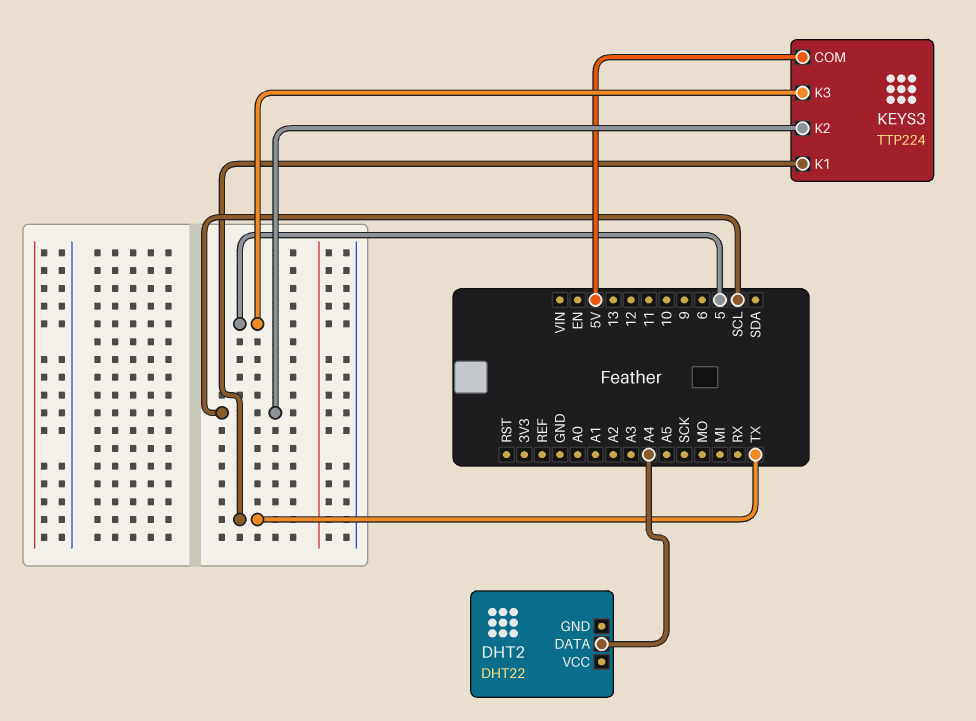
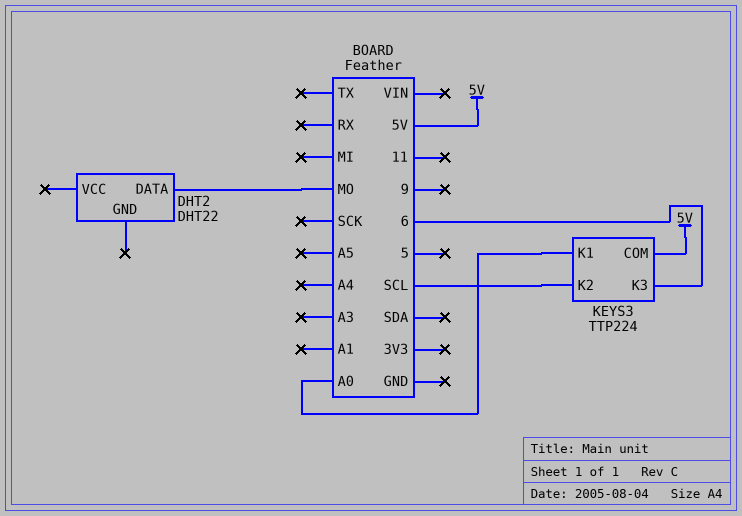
DHT2 pin DATA: A4 -> MO
KEYS3 pin K1: TX -> A0
KEYS3 pin K3: 5 -> 6

